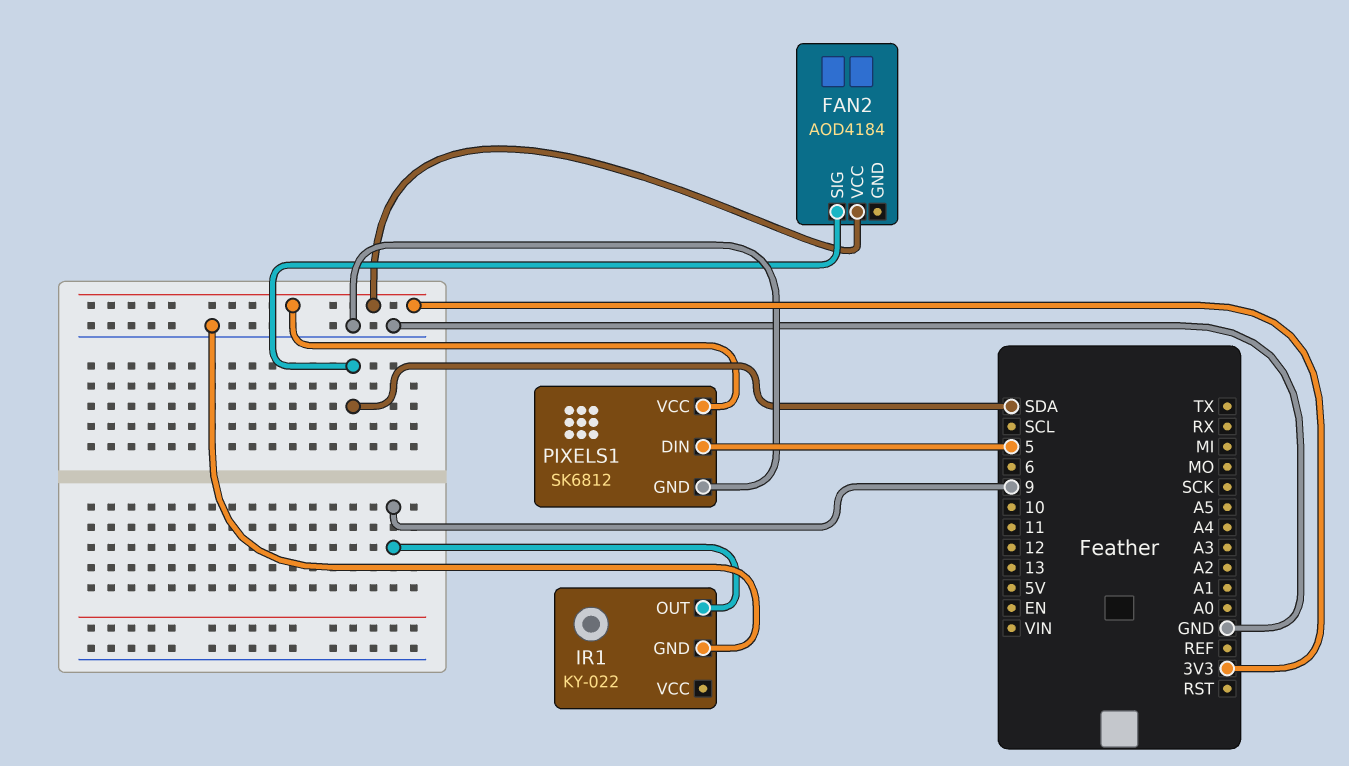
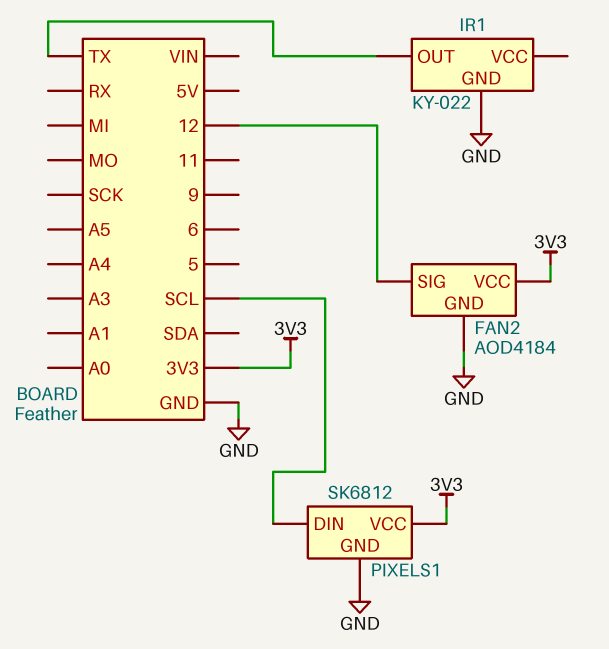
FAN2 pin GND: none -> GND
FAN2 pin SIG: SDA -> 12
IR1 pin OUT: 9 -> TX
PIXELS1 pin DIN: 5 -> SCL

